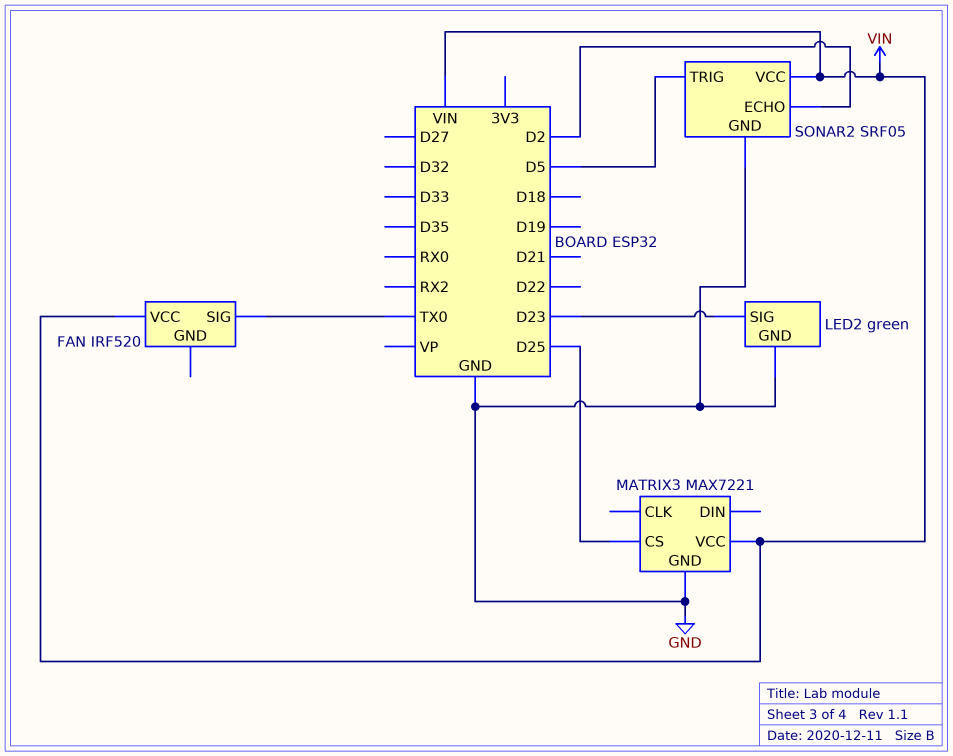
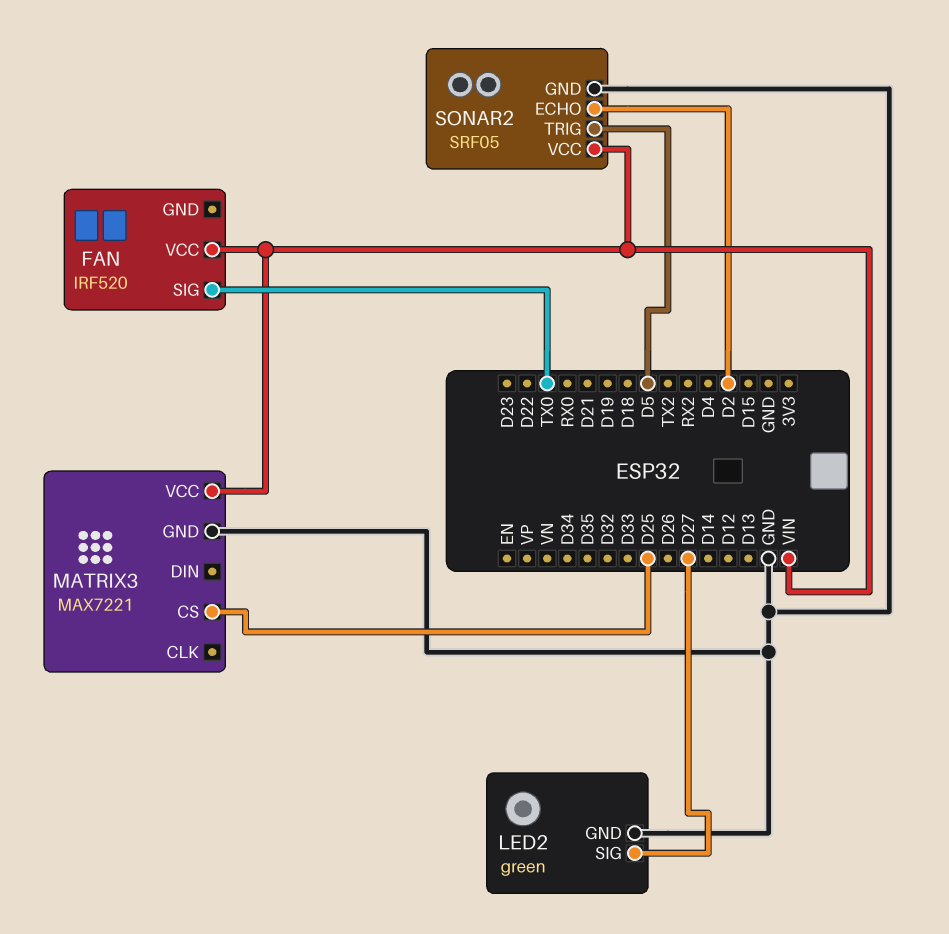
LED2 pin SIG: D23 -> D27

